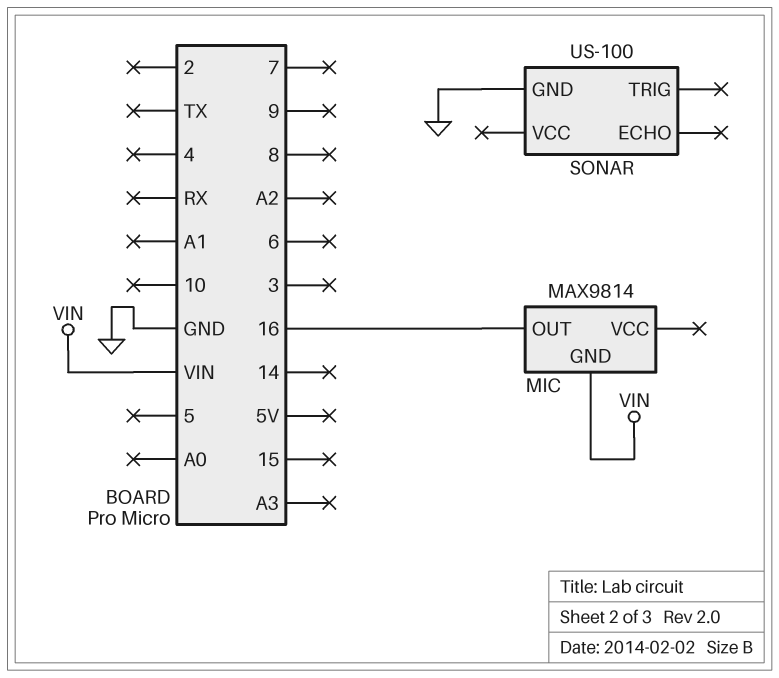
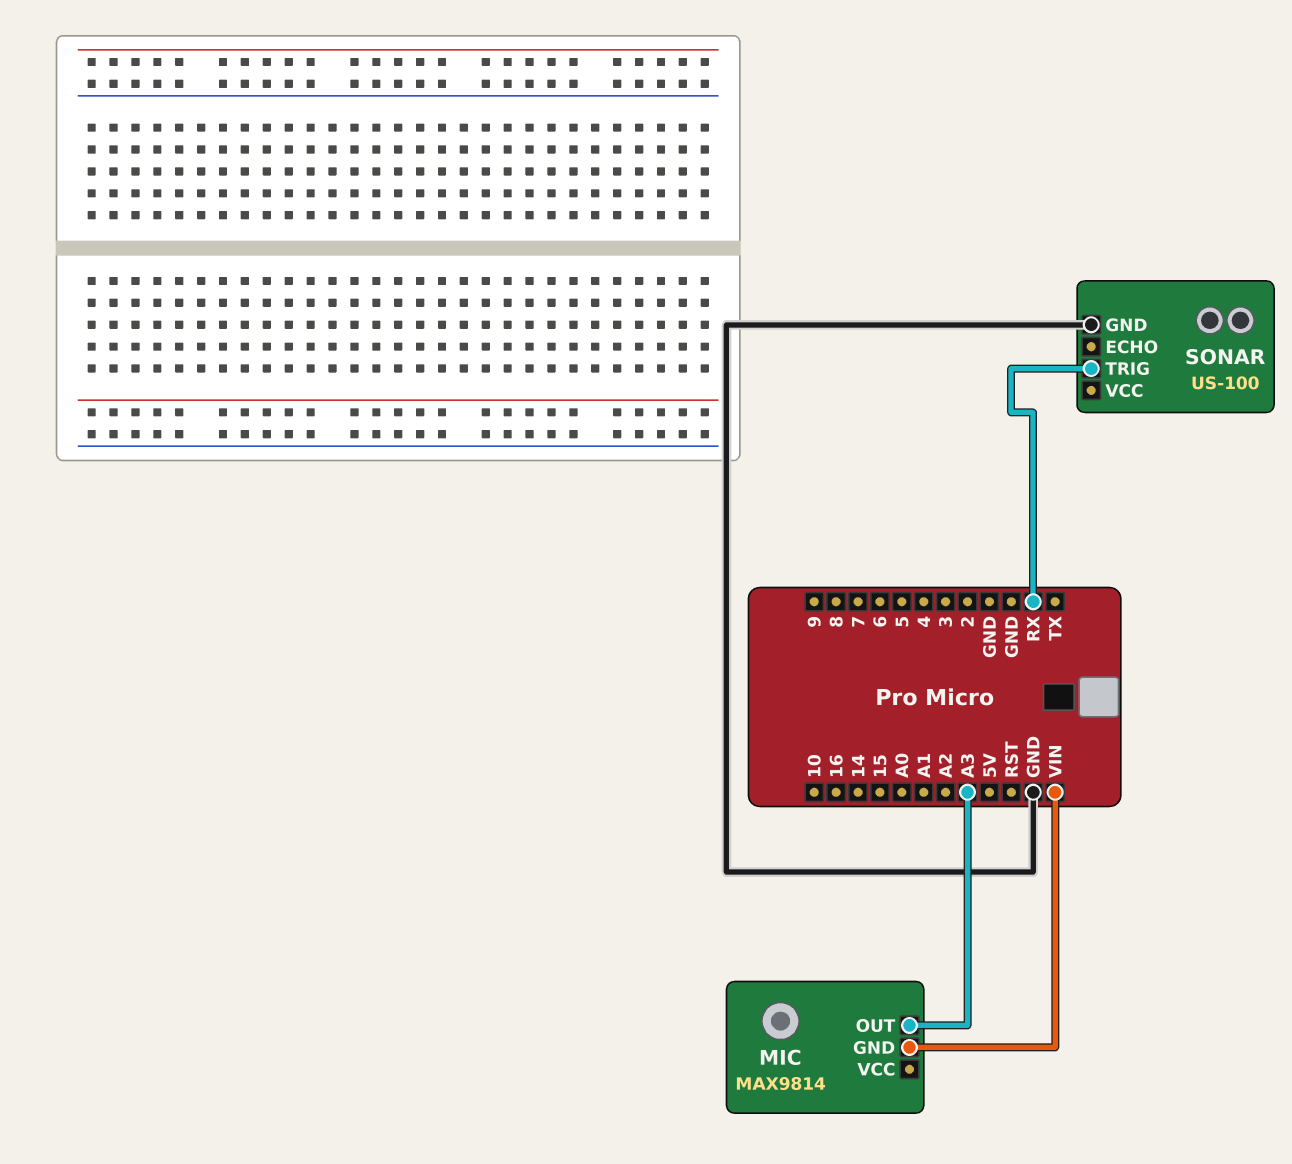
MIC pin OUT: 16 -> A3
SONAR pin TRIG: none -> RX

